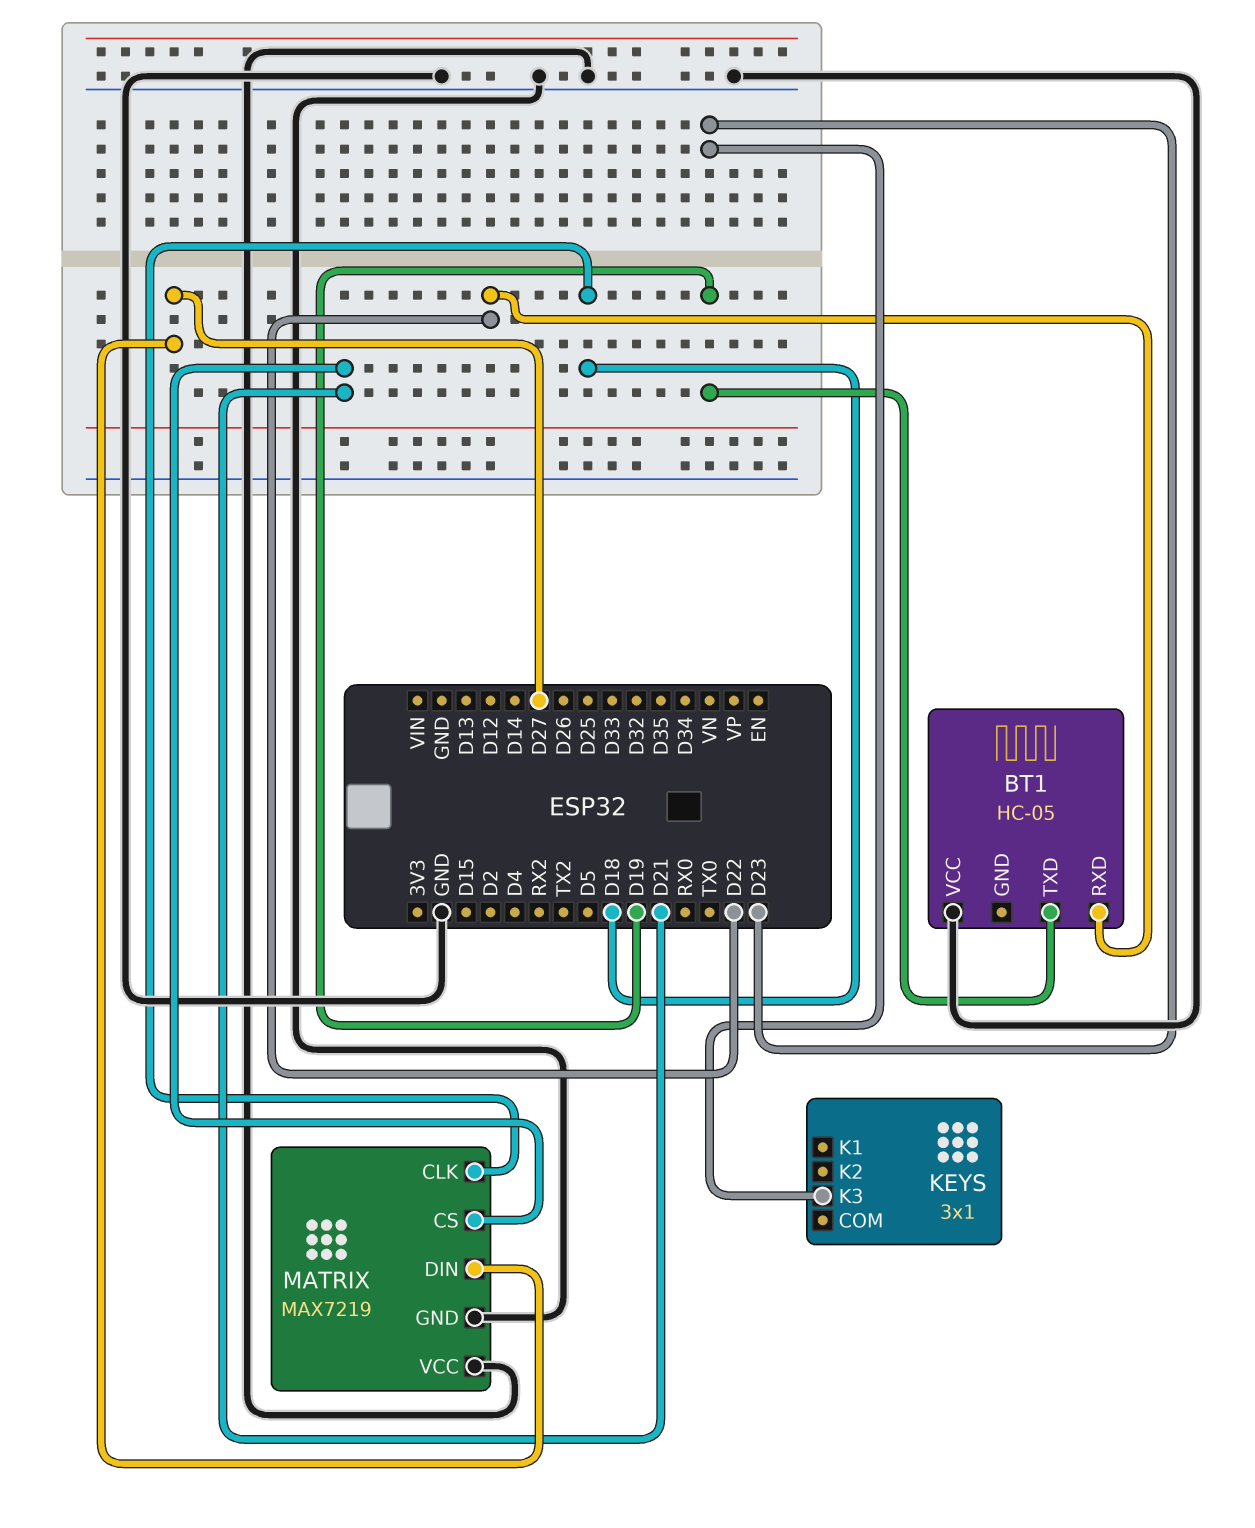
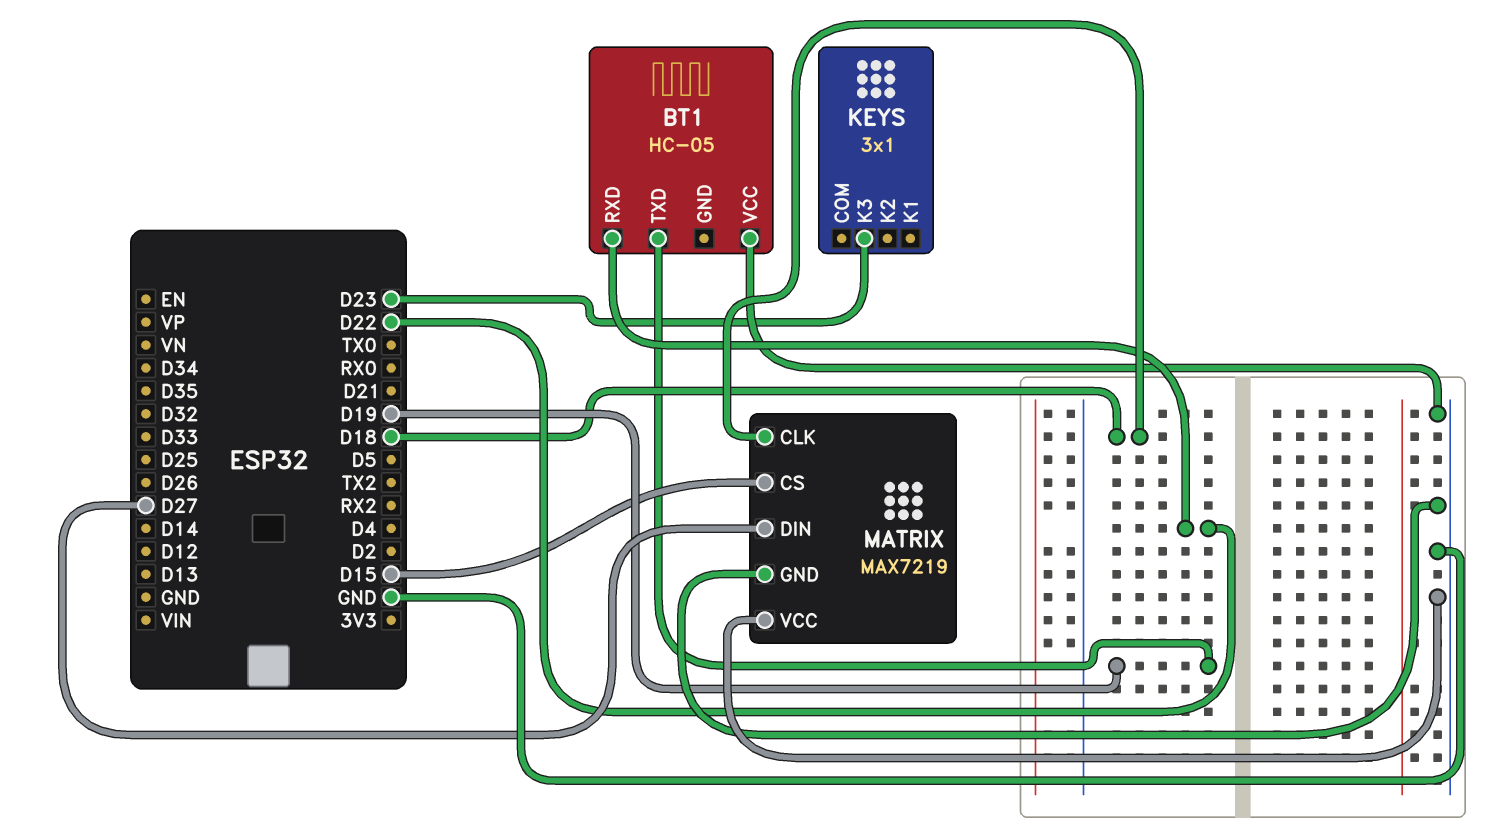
MATRIX pin CS: D21 -> D15

